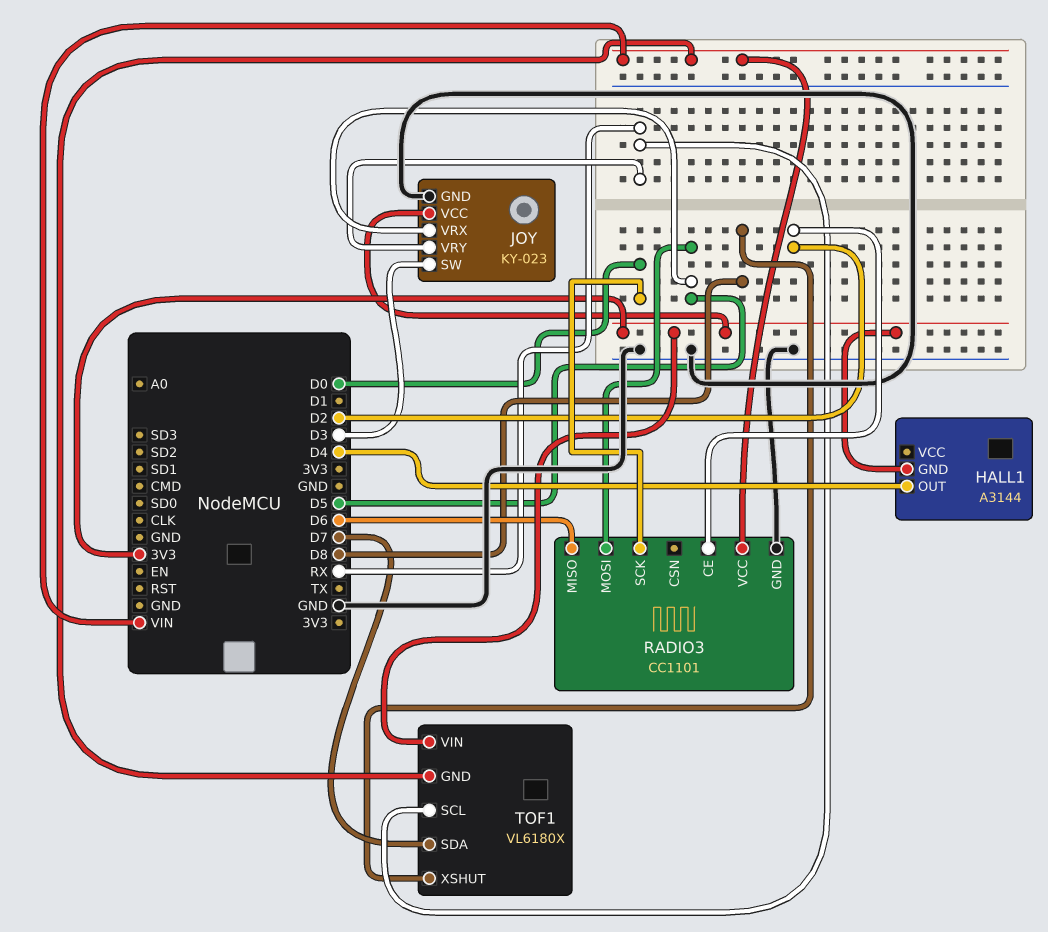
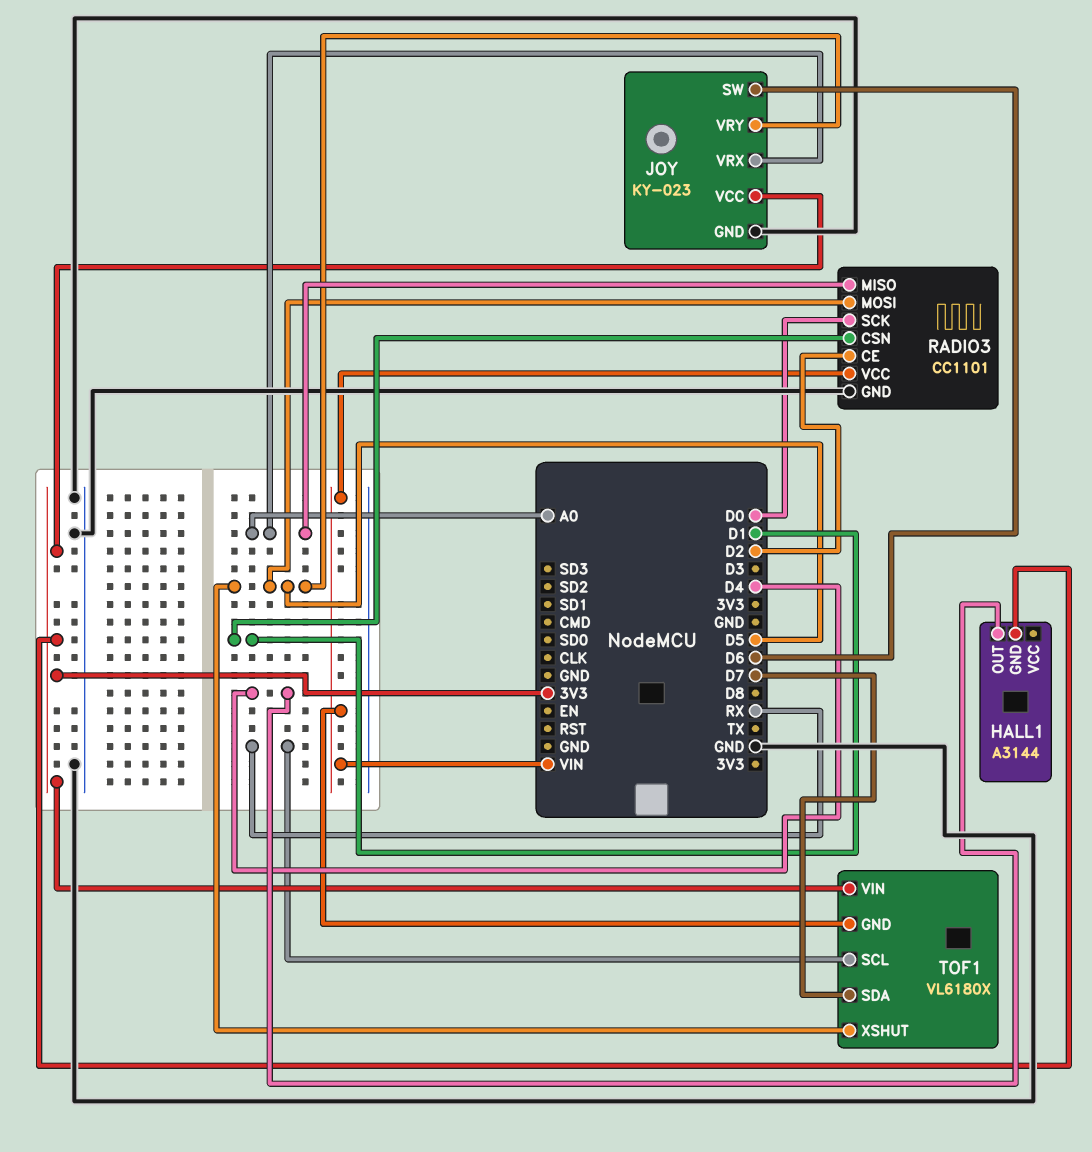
JOY pin SW: D3 -> D6
JOY pin VRX: D5 -> A0
JOY pin VRY: RX -> D5
RADIO3 pin CSN: none -> D1
RADIO3 pin MISO: D6 -> A0
TOF1 pin XSHUT: D8 -> D5

